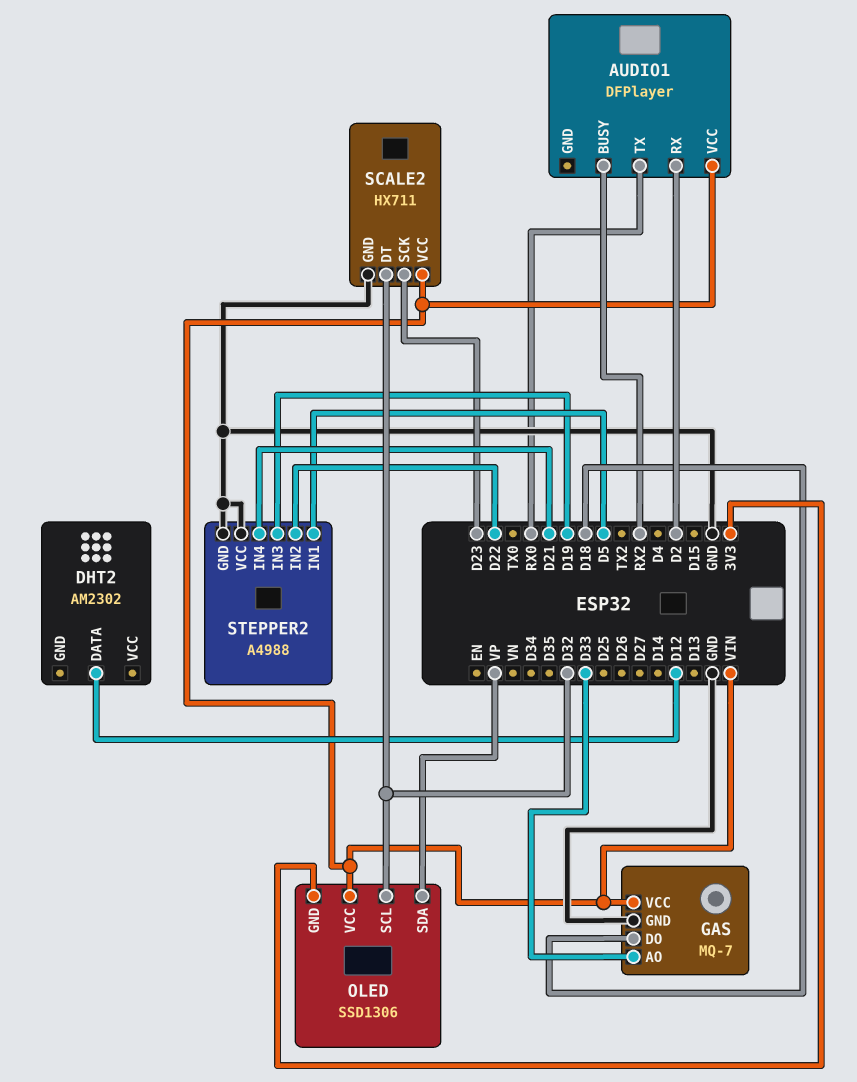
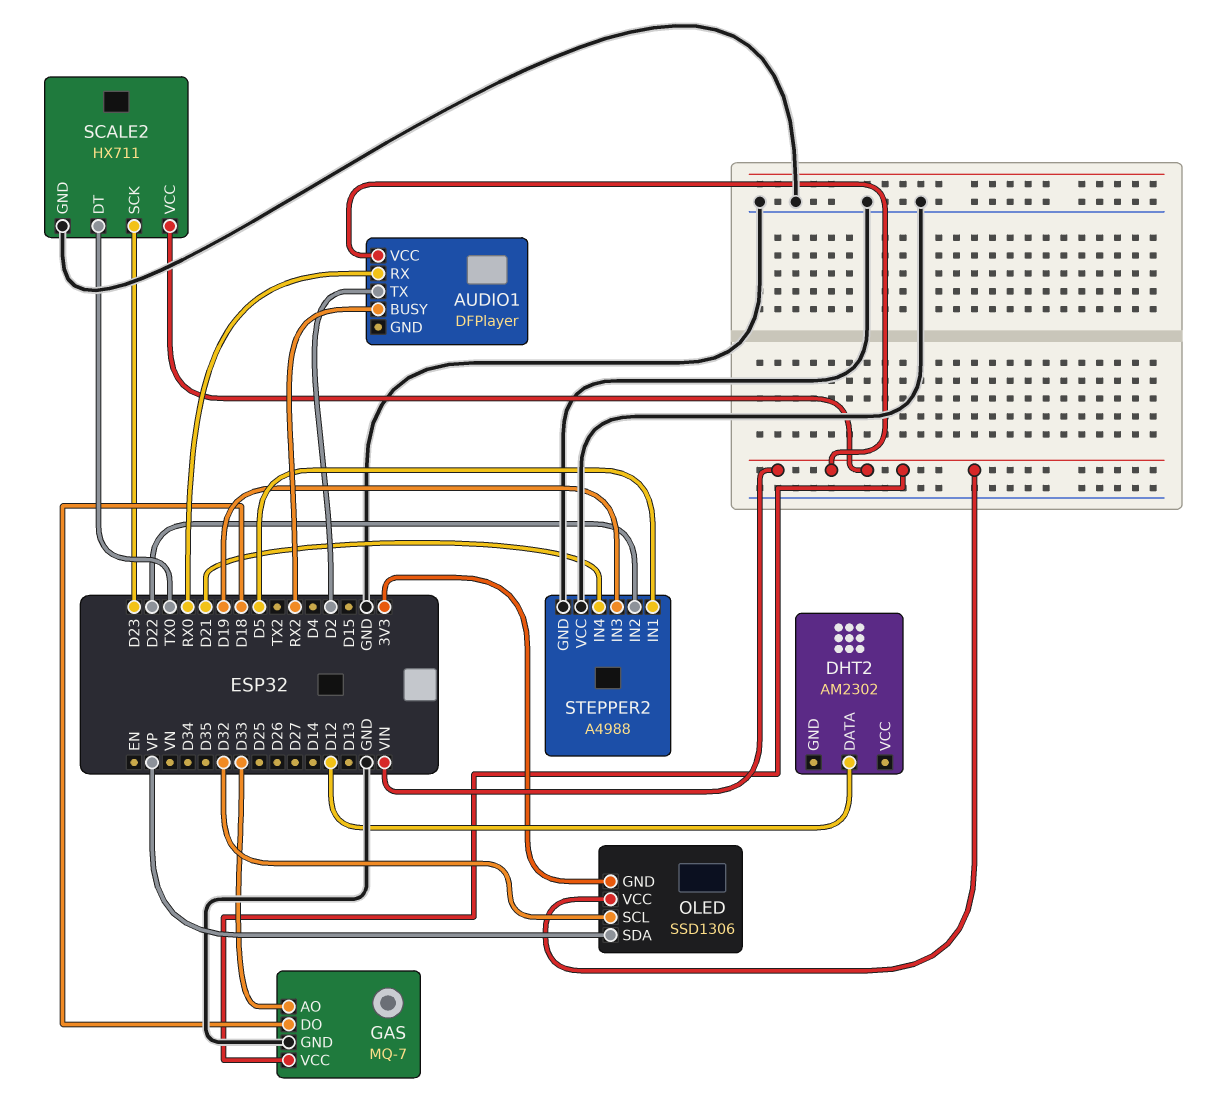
AUDIO1 pin RX: D2 -> RX0
AUDIO1 pin TX: RX0 -> D2
SCALE2 pin DT: D32 -> TX0

